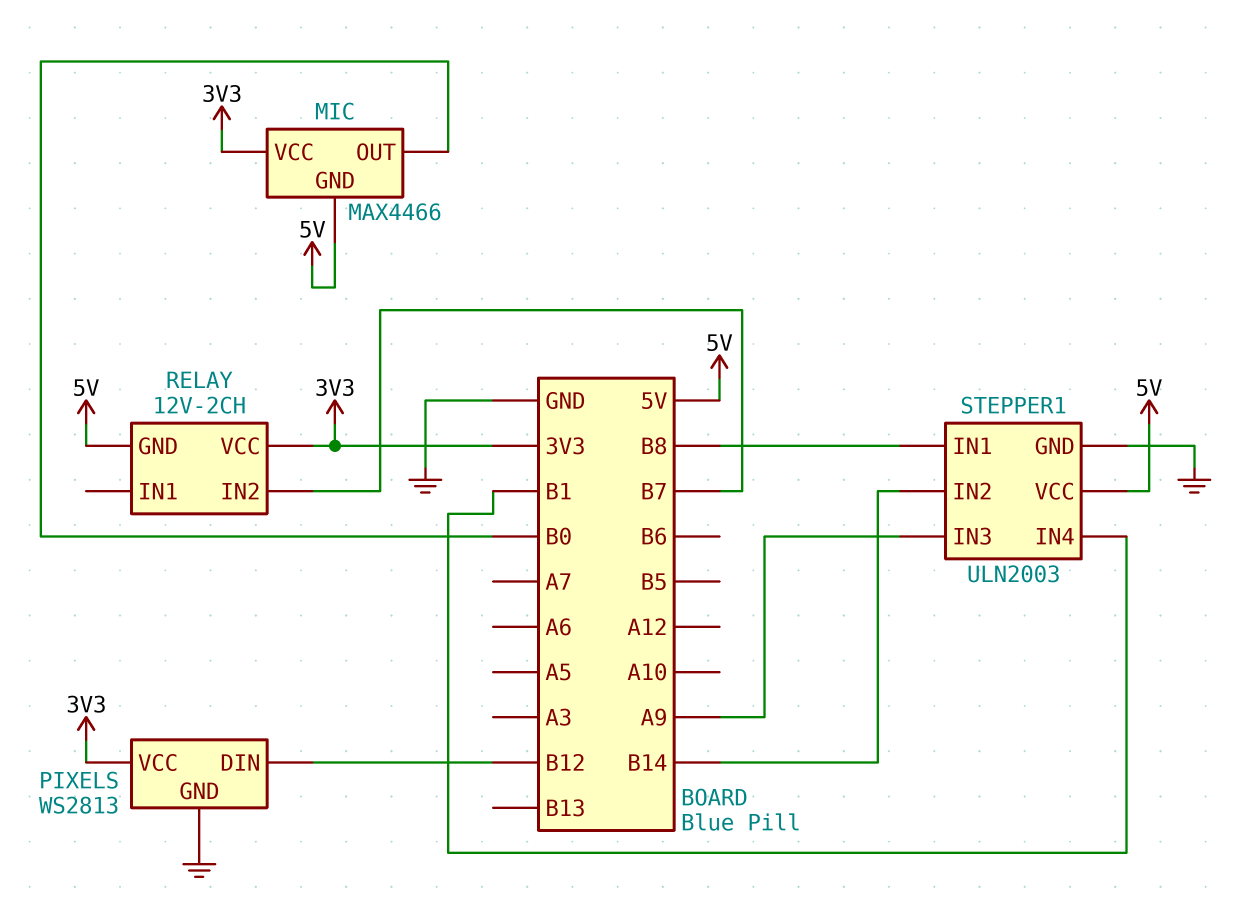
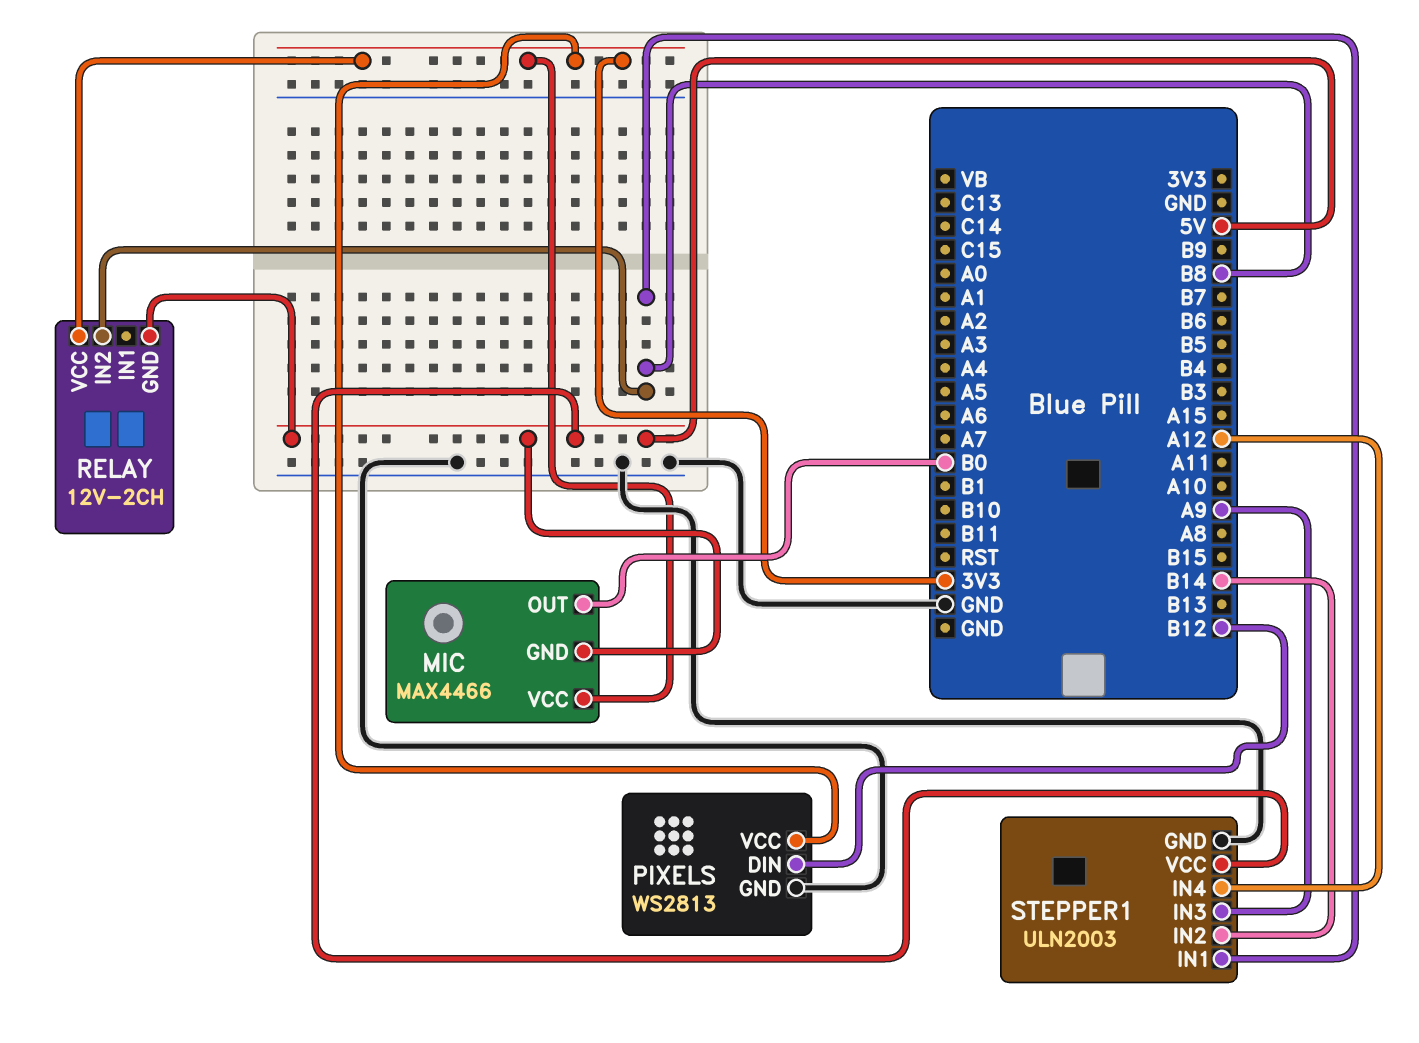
RELAY pin IN2: B7 -> B8
STEPPER1 pin IN4: B1 -> A12

